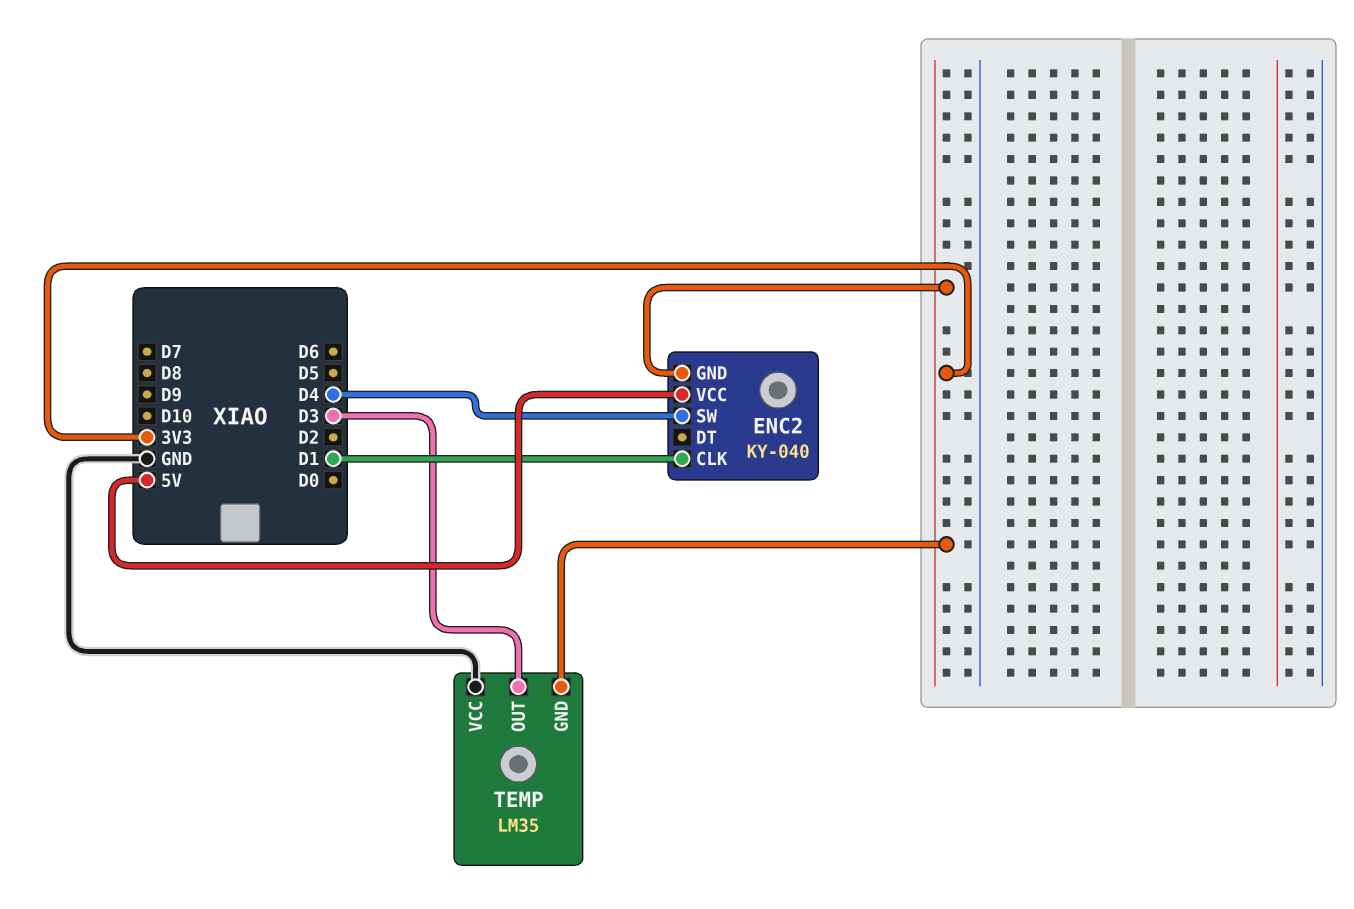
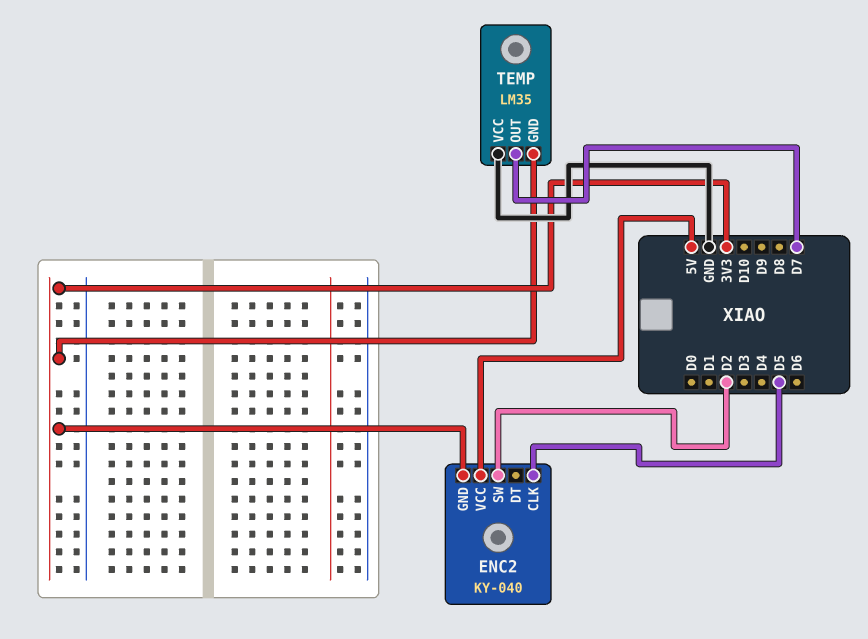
ENC2 pin CLK: D1 -> D5
ENC2 pin SW: D4 -> D2
TEMP pin OUT: D3 -> D7

